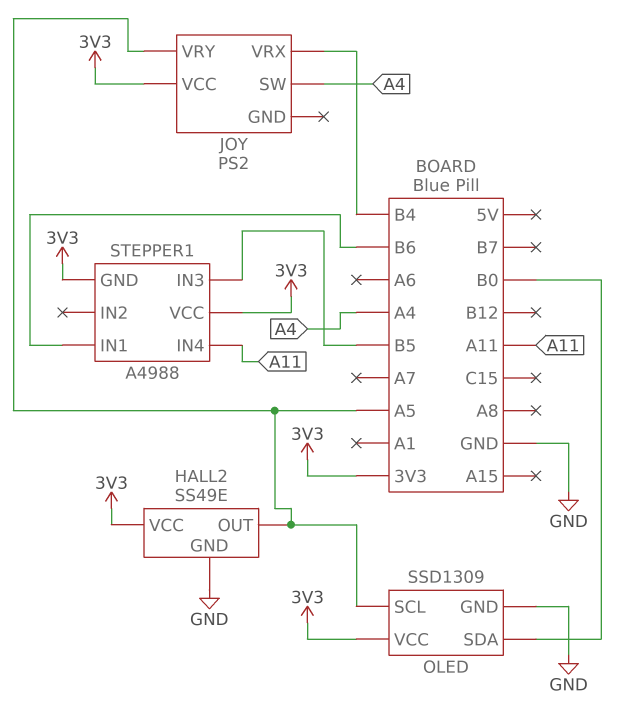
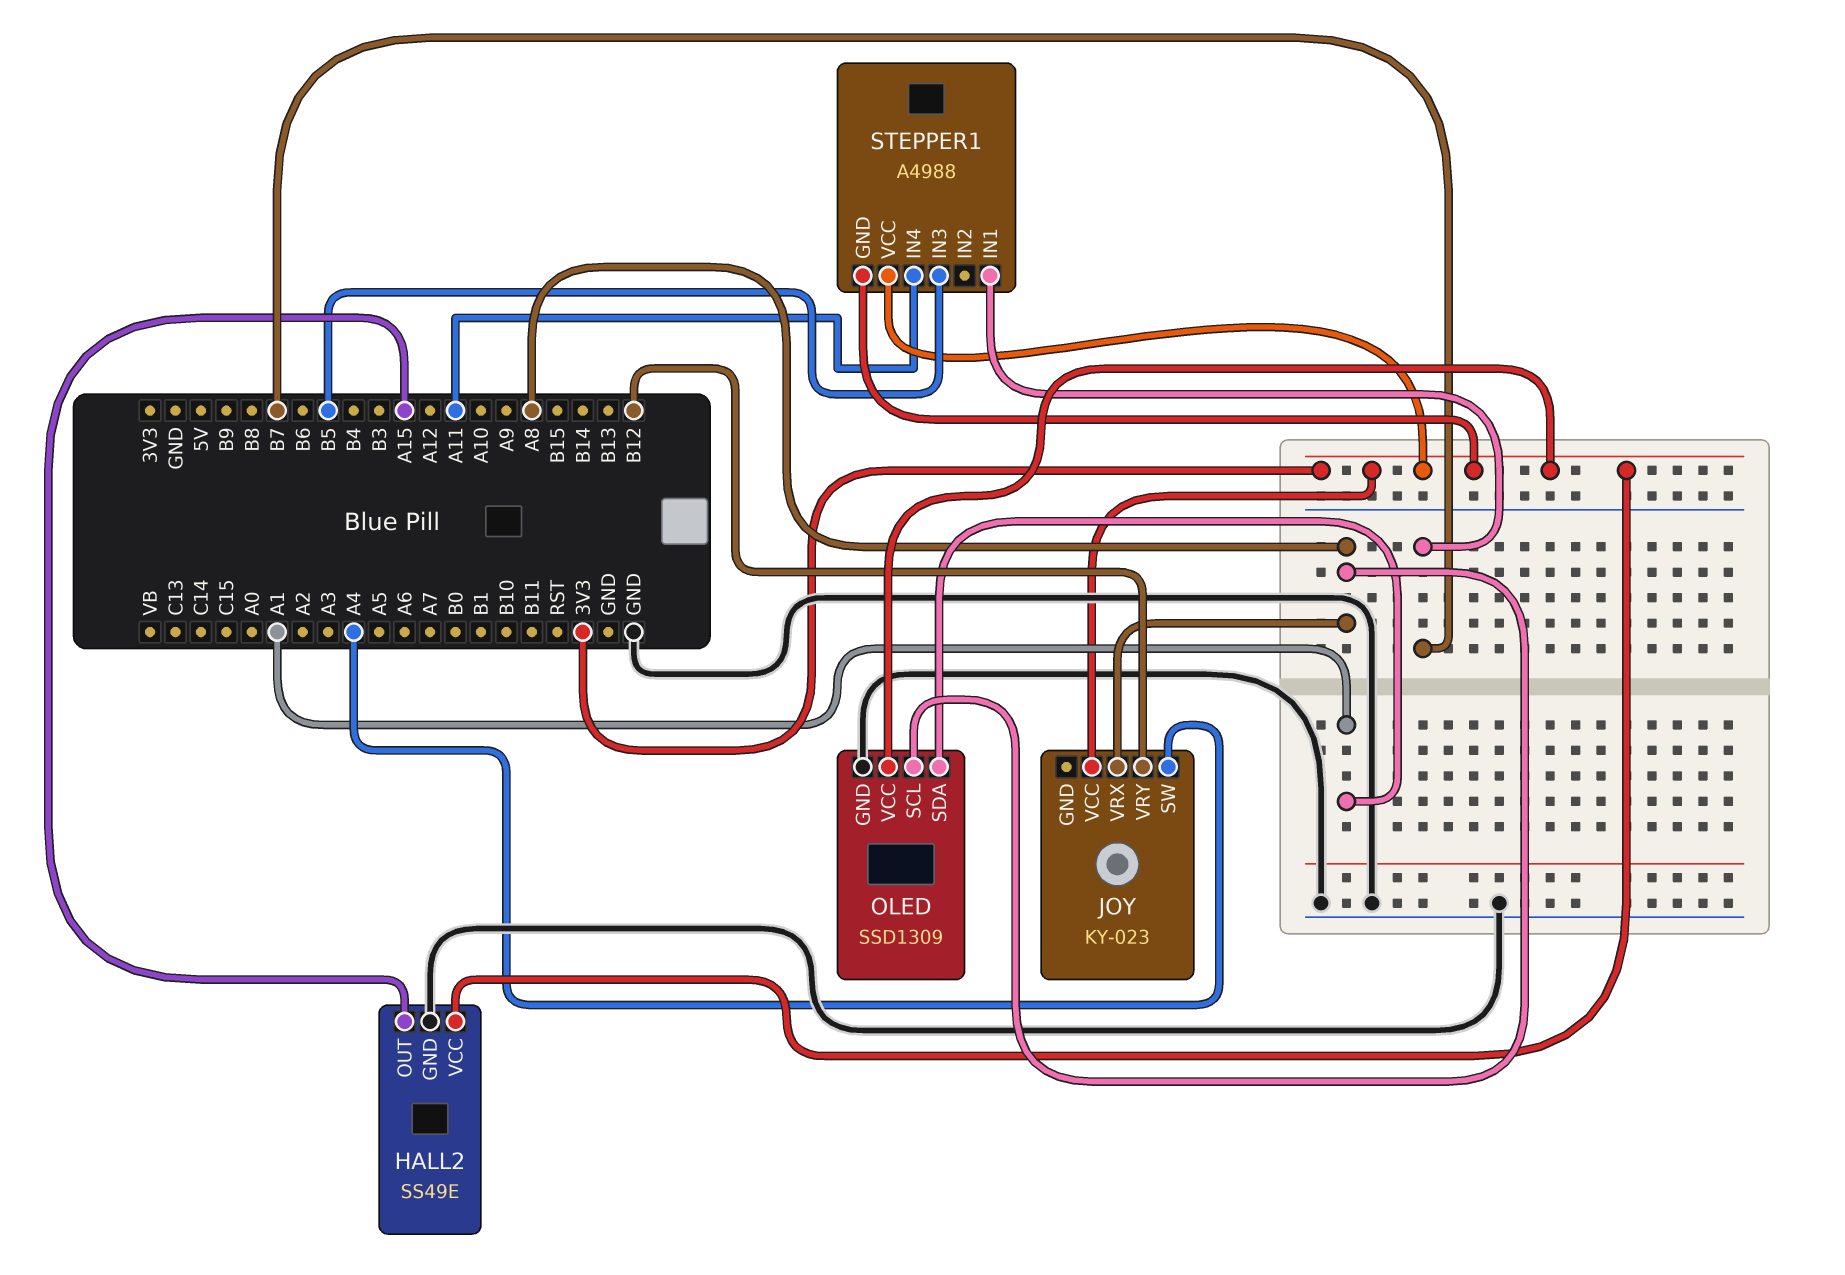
HALL2 pin OUT: A5 -> A15
JOY: PS2 -> KY-023
JOY pin VRX: B4 -> A8
JOY pin VRY: A5 -> B12
OLED pin SCL: A5 -> A8
OLED pin SDA: B0 -> A1
STEPPER1 pin IN1: B6 -> B7

